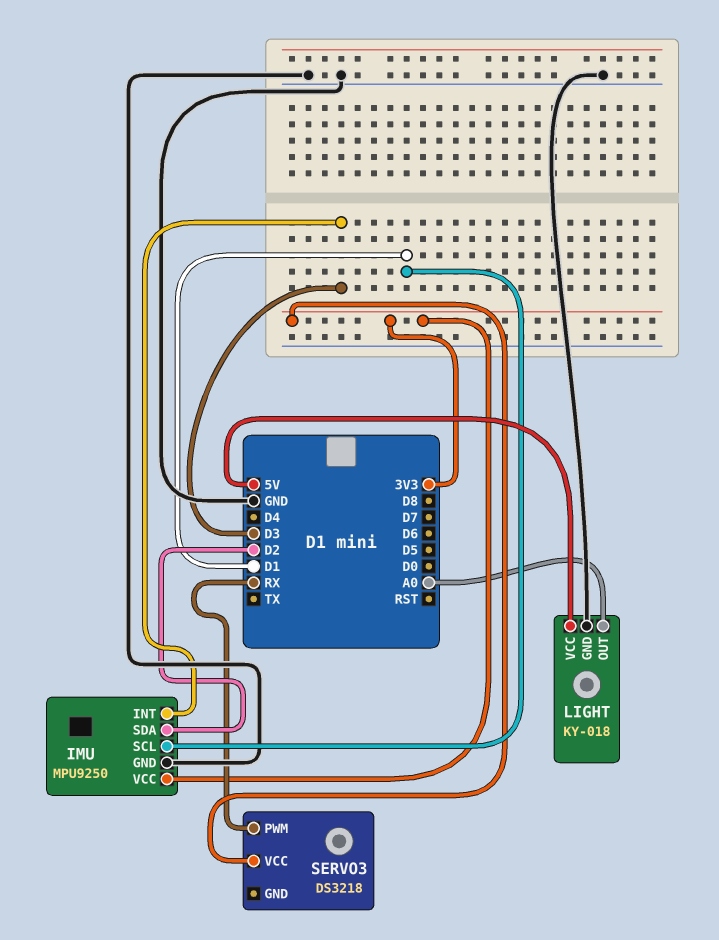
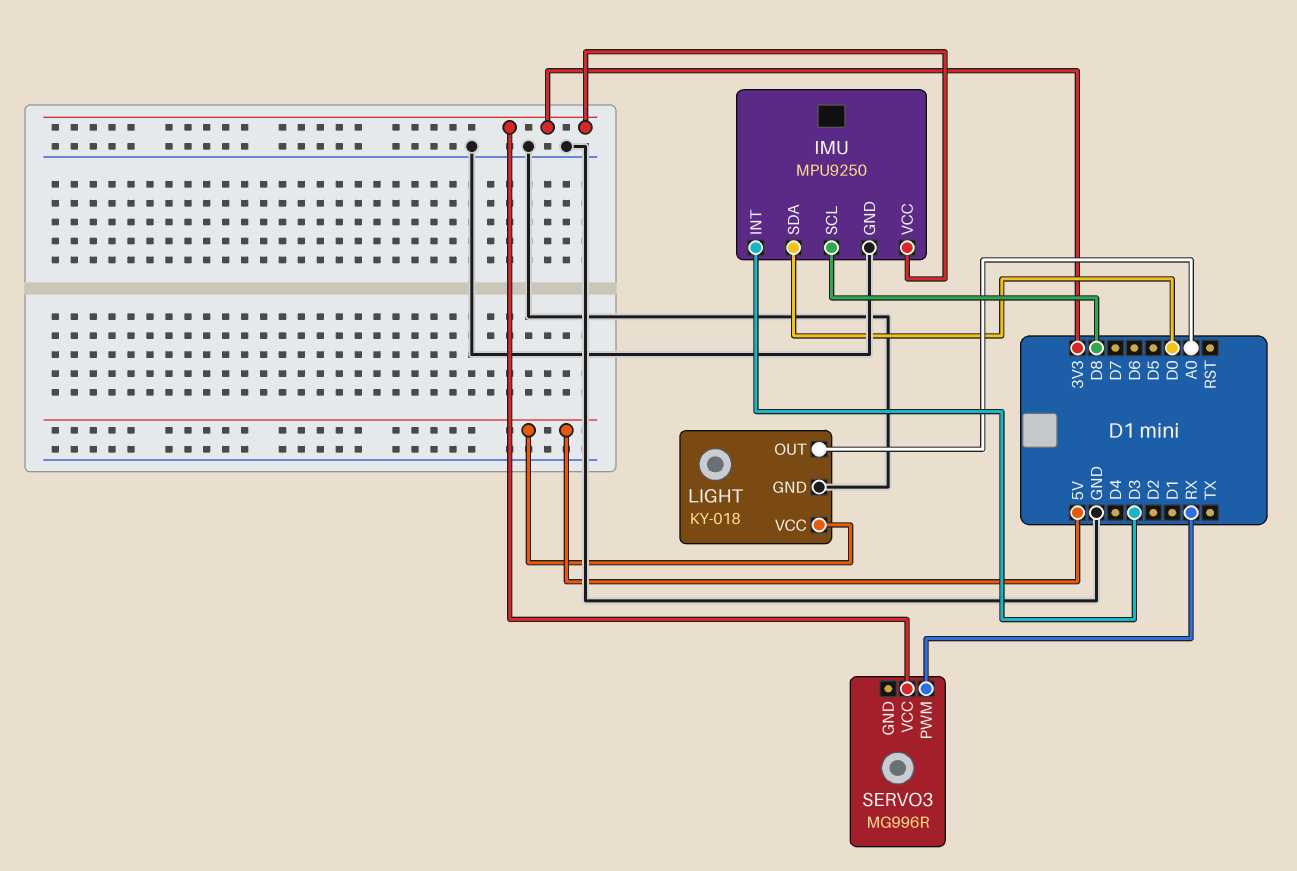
IMU pin SCL: D1 -> D8
IMU pin SDA: D2 -> D0
SERVO3: DS3218 -> MG996R

